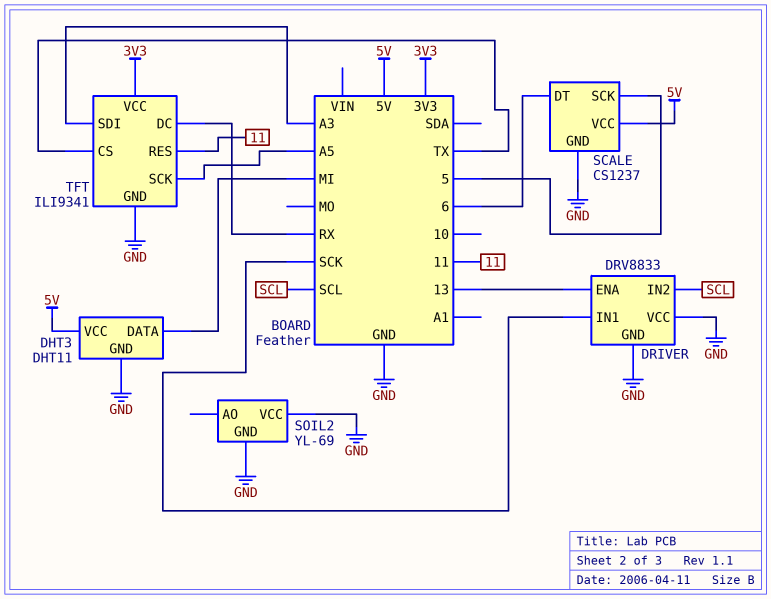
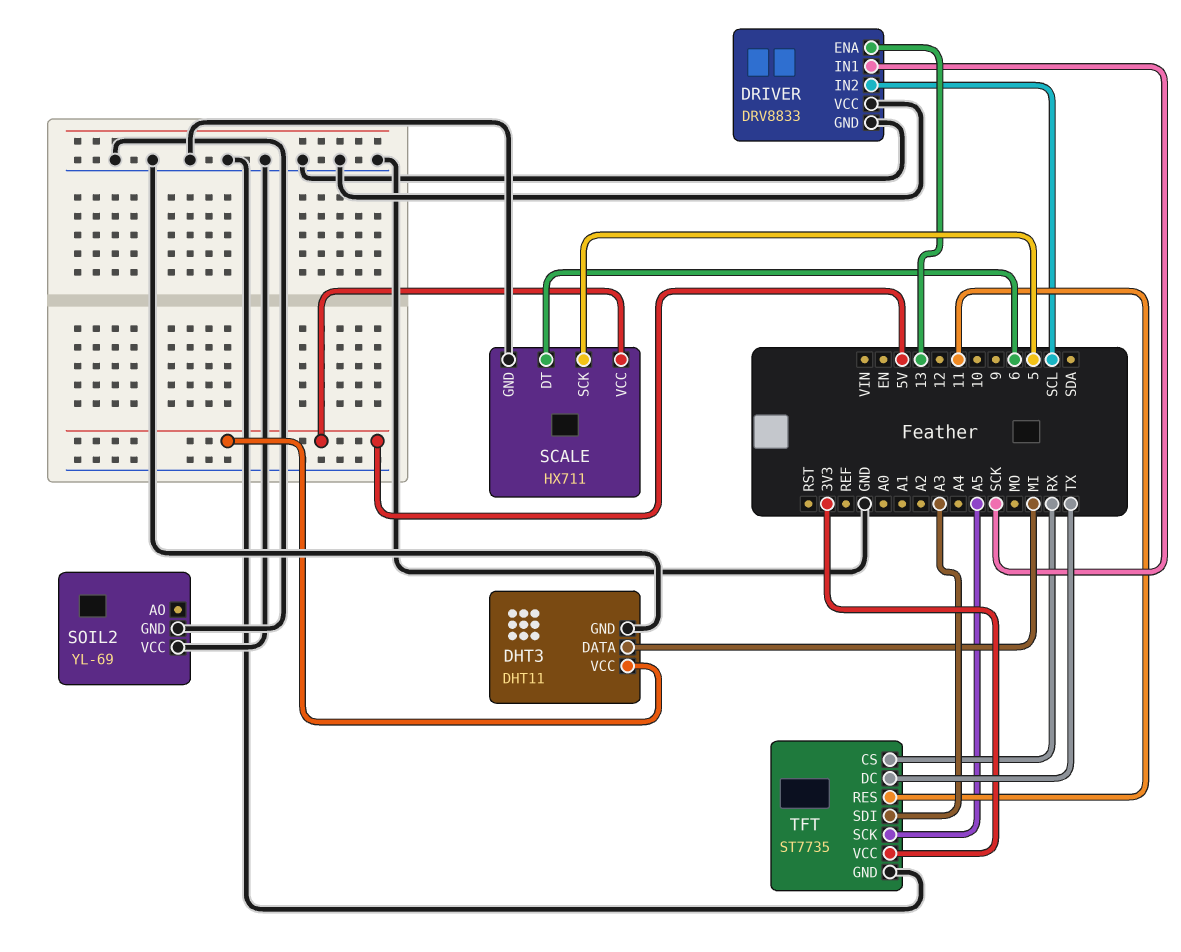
SCALE: CS1237 -> HX711
TFT: ILI9341 -> ST7735
TFT pin CS: TX -> RX
TFT pin DC: RX -> TX

